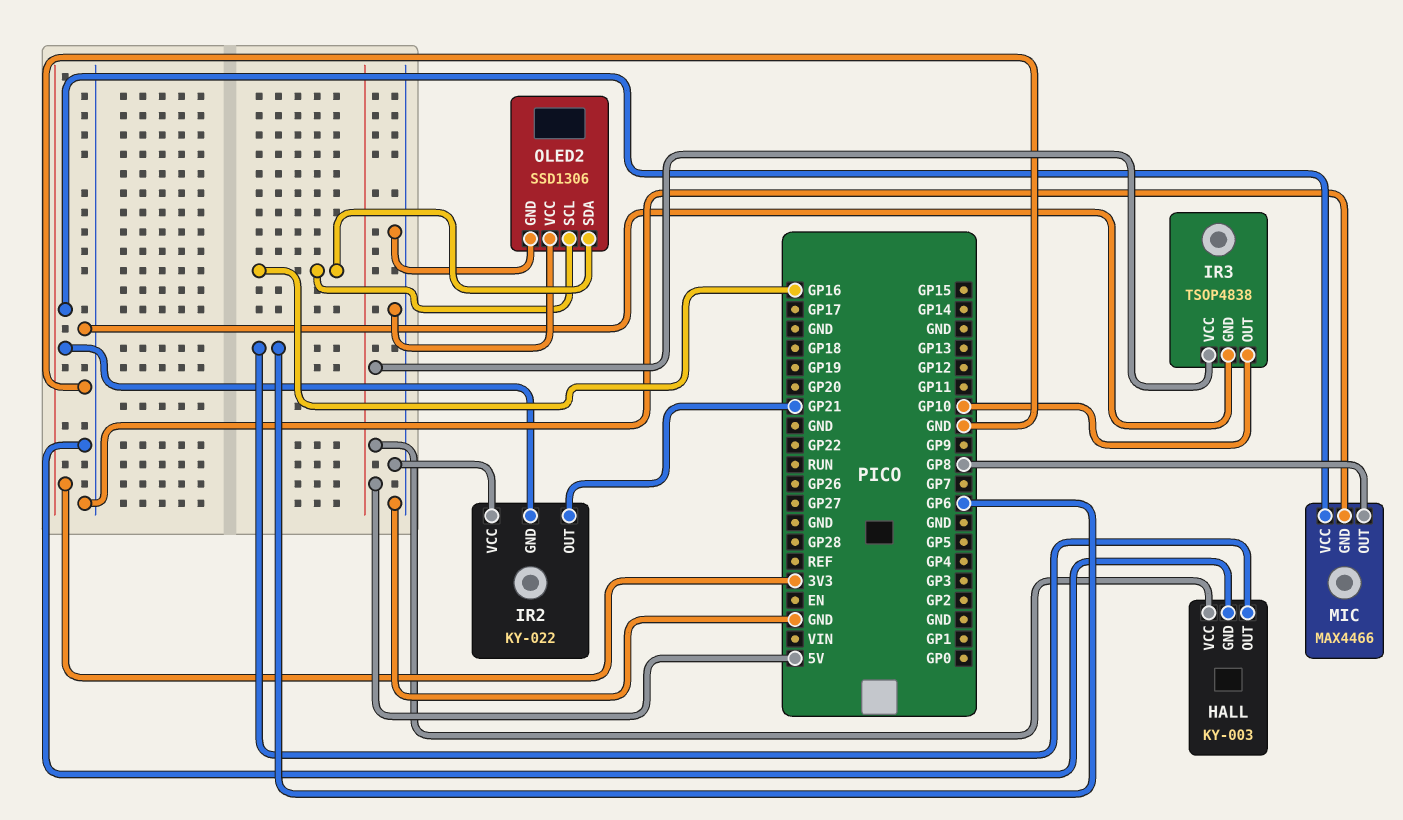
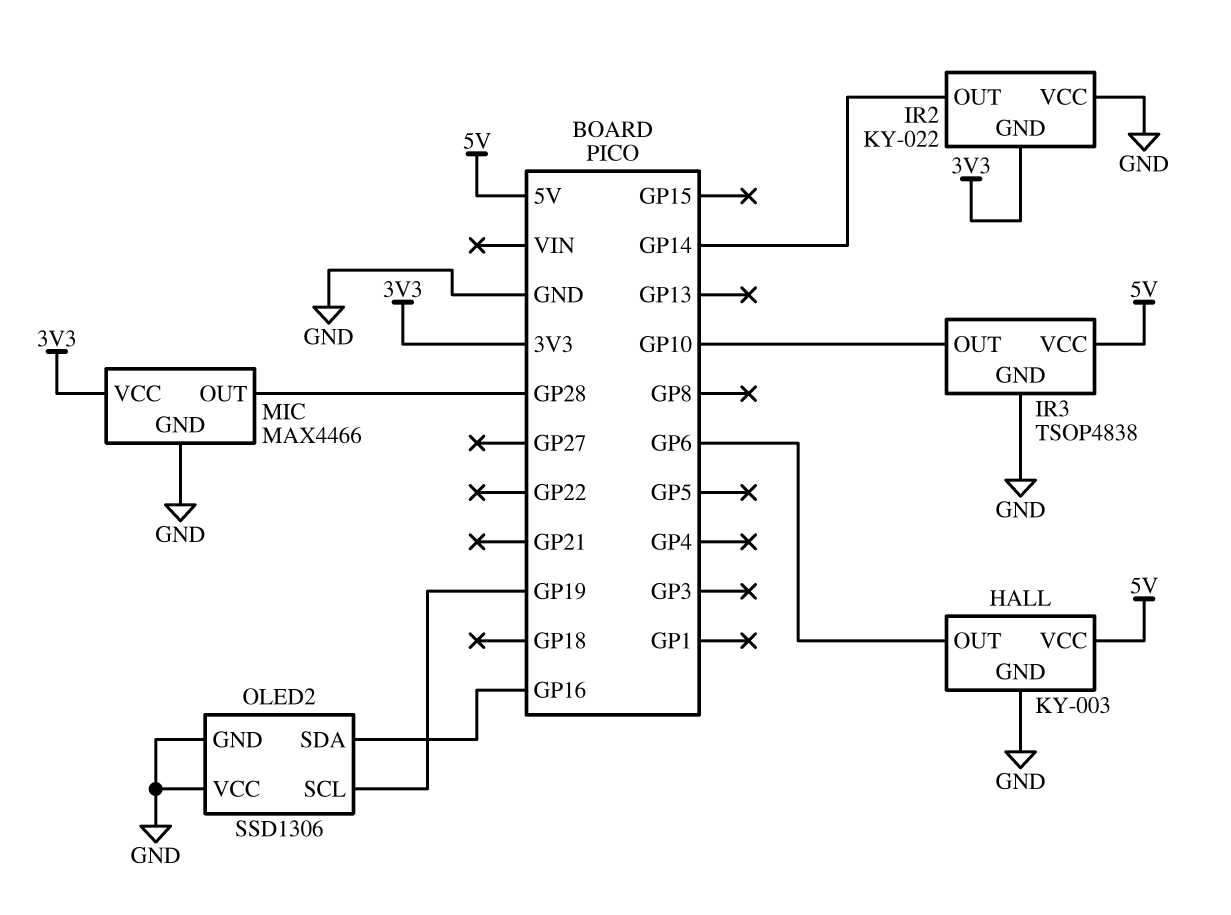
IR2 pin OUT: GP21 -> GP14
MIC pin OUT: GP8 -> GP28
OLED2 pin SCL: GP16 -> GP19

